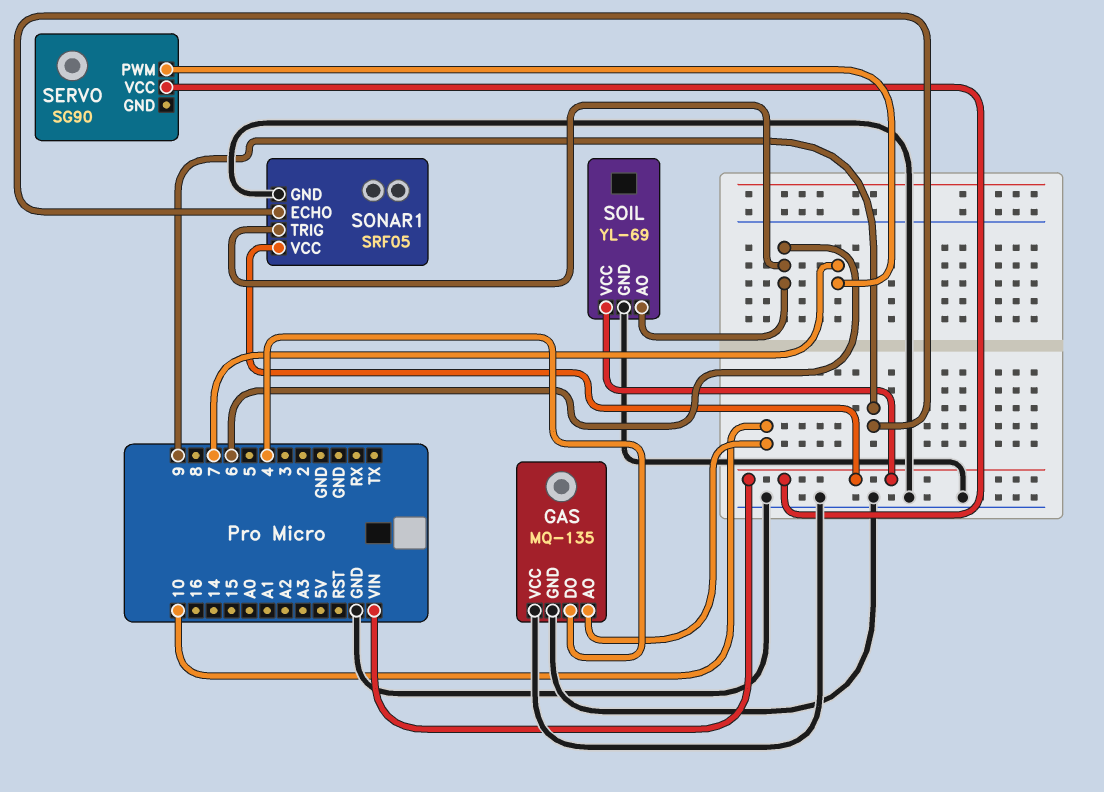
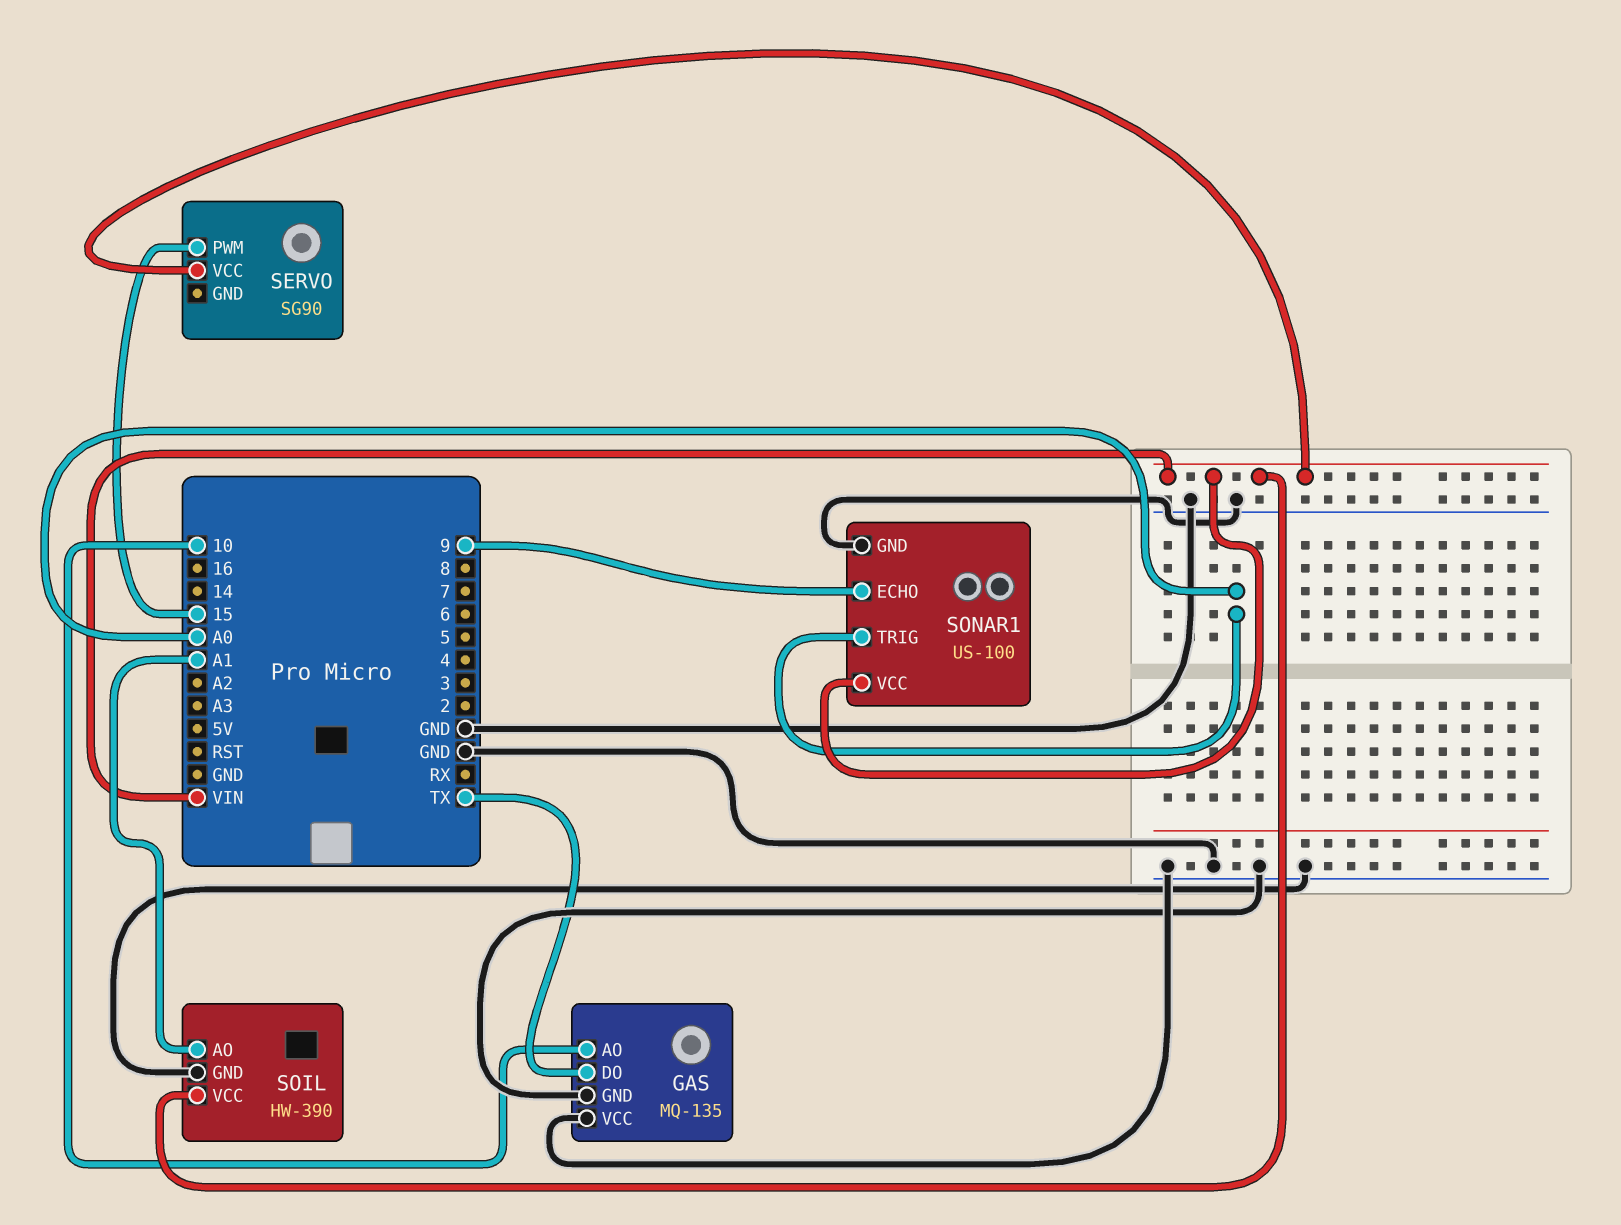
GAS pin DO: 4 -> TX
SERVO pin PWM: 7 -> 15
SOIL: YL-69 -> HW-390
SOIL pin AO: 6 -> A1
SONAR1: SRF05 -> US-100
SONAR1 pin TRIG: 6 -> A0

